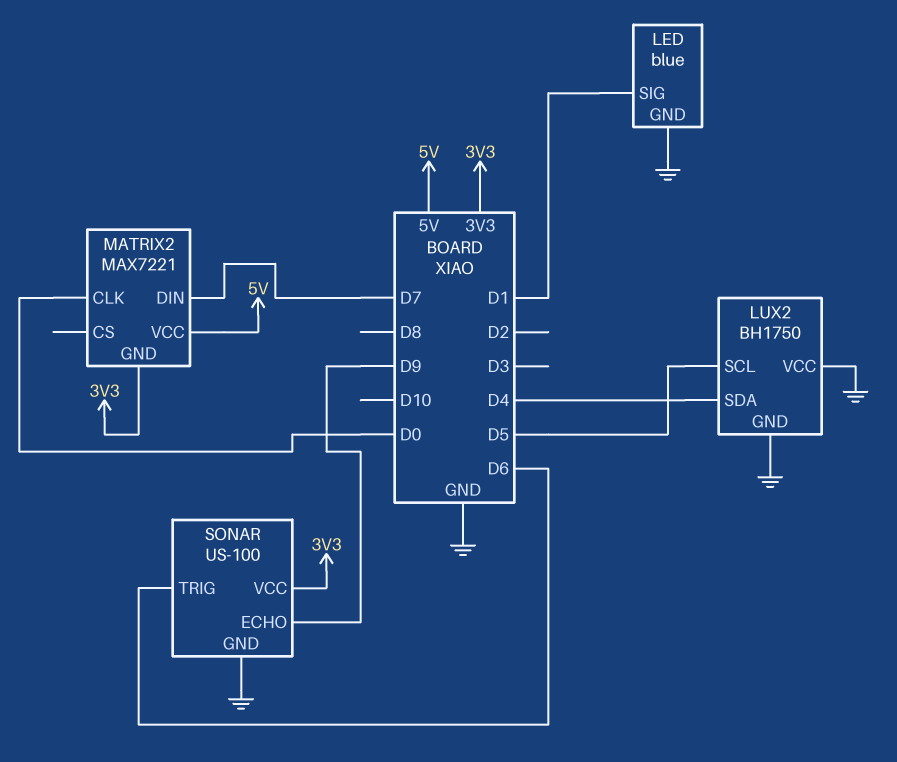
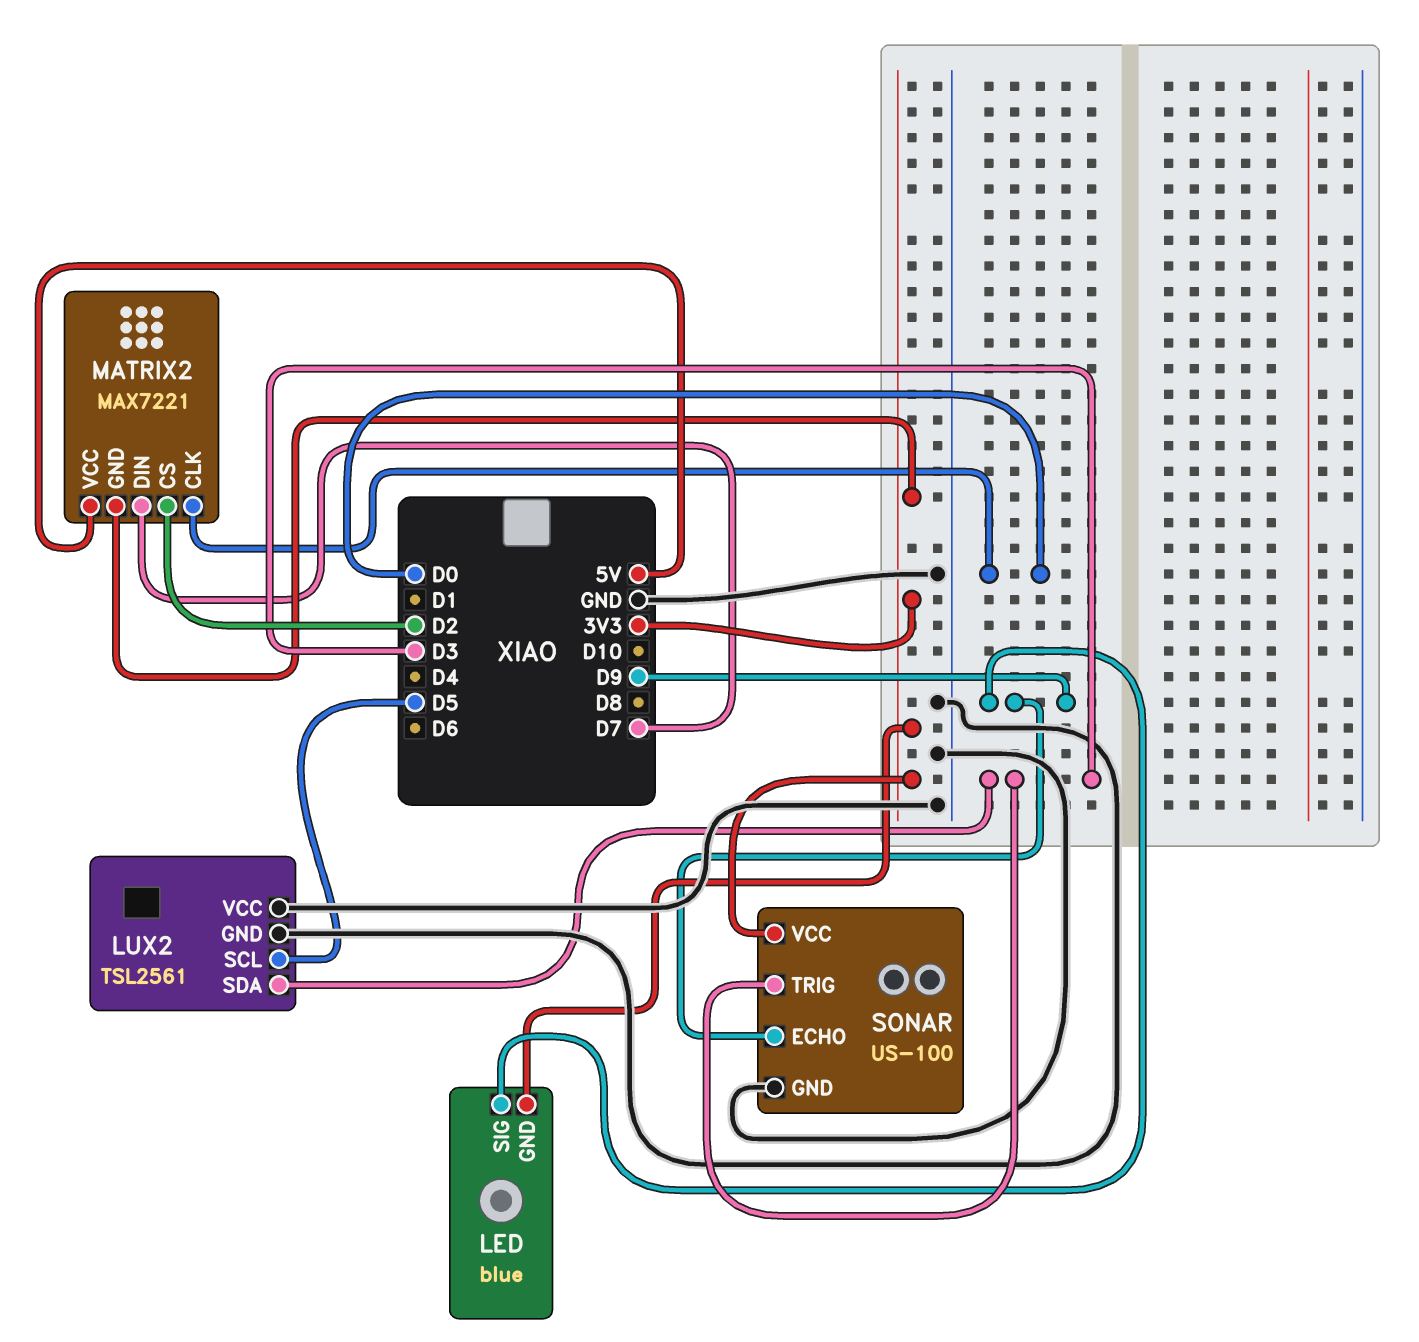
LED pin GND: GND -> 3V3
LED pin SIG: D1 -> D9
LUX2: BH1750 -> TSL2561
LUX2 pin SDA: D4 -> D3
MATRIX2 pin CS: none -> D2
SONAR pin TRIG: D6 -> D3

